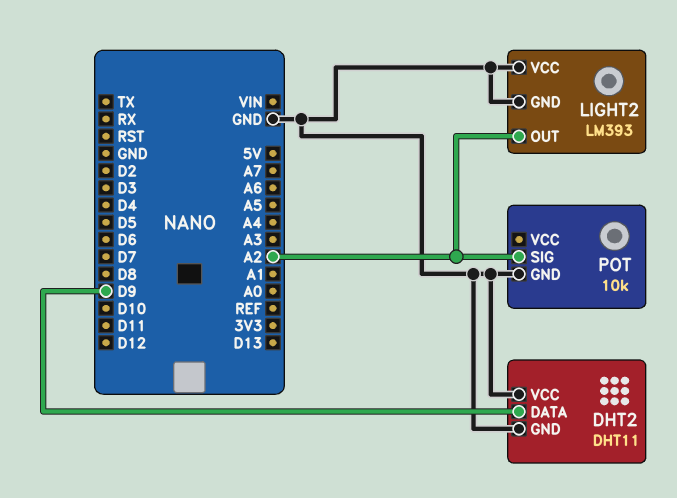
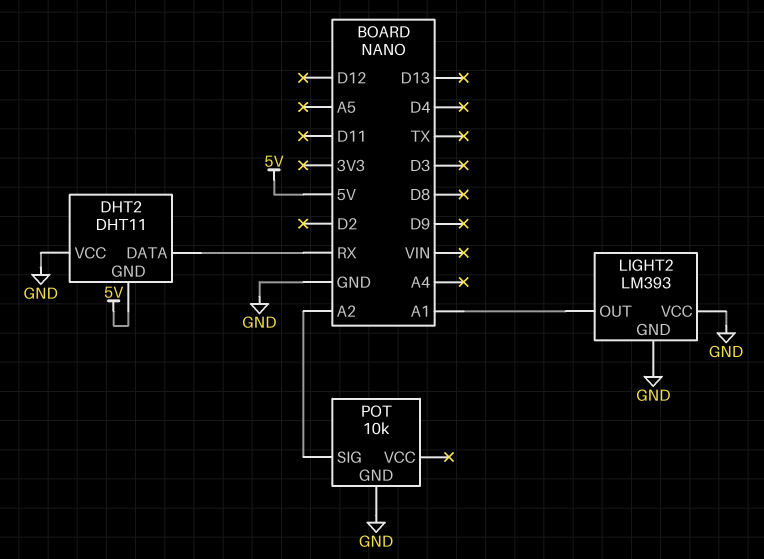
DHT2 pin DATA: D9 -> RX
DHT2 pin GND: GND -> 5V
LIGHT2 pin OUT: A2 -> A1

